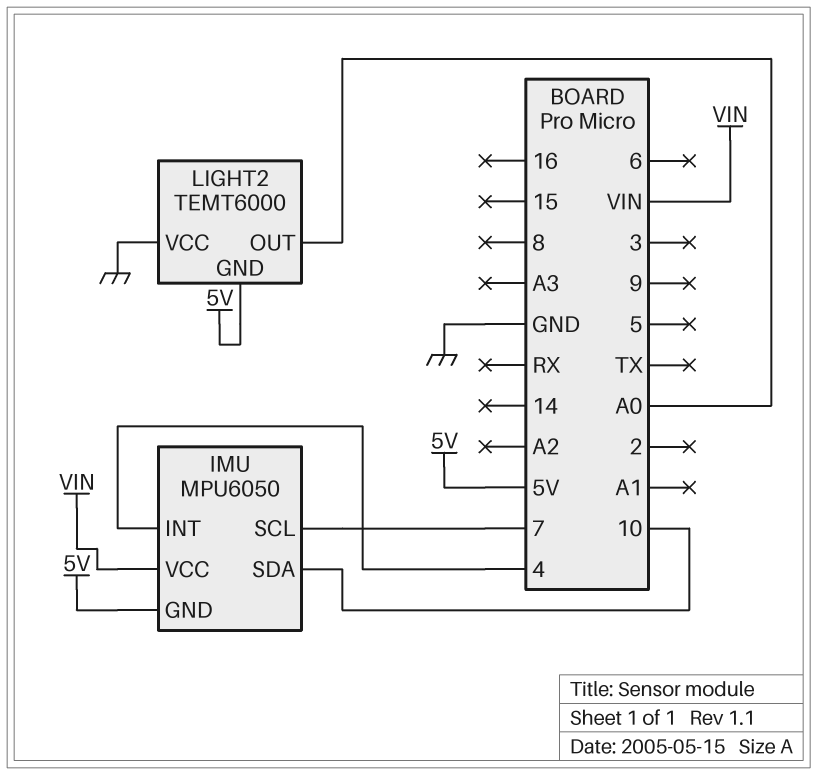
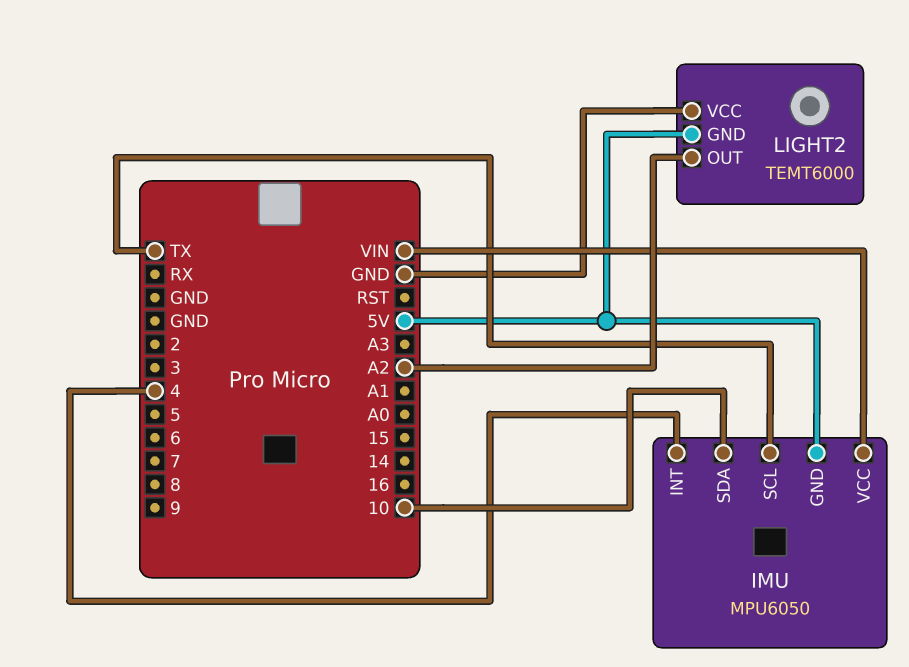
IMU pin SCL: 7 -> TX
LIGHT2 pin OUT: A0 -> A2

